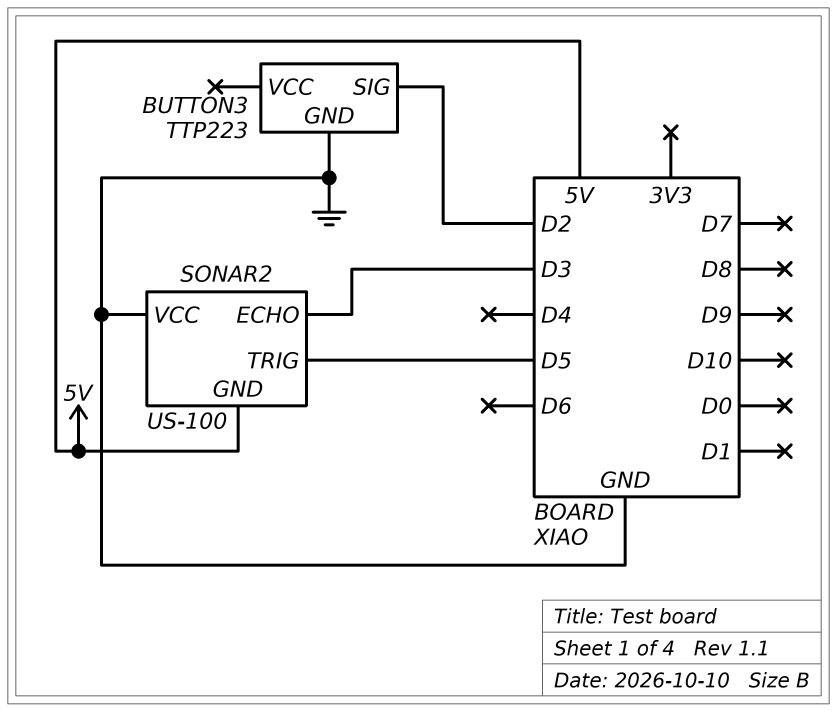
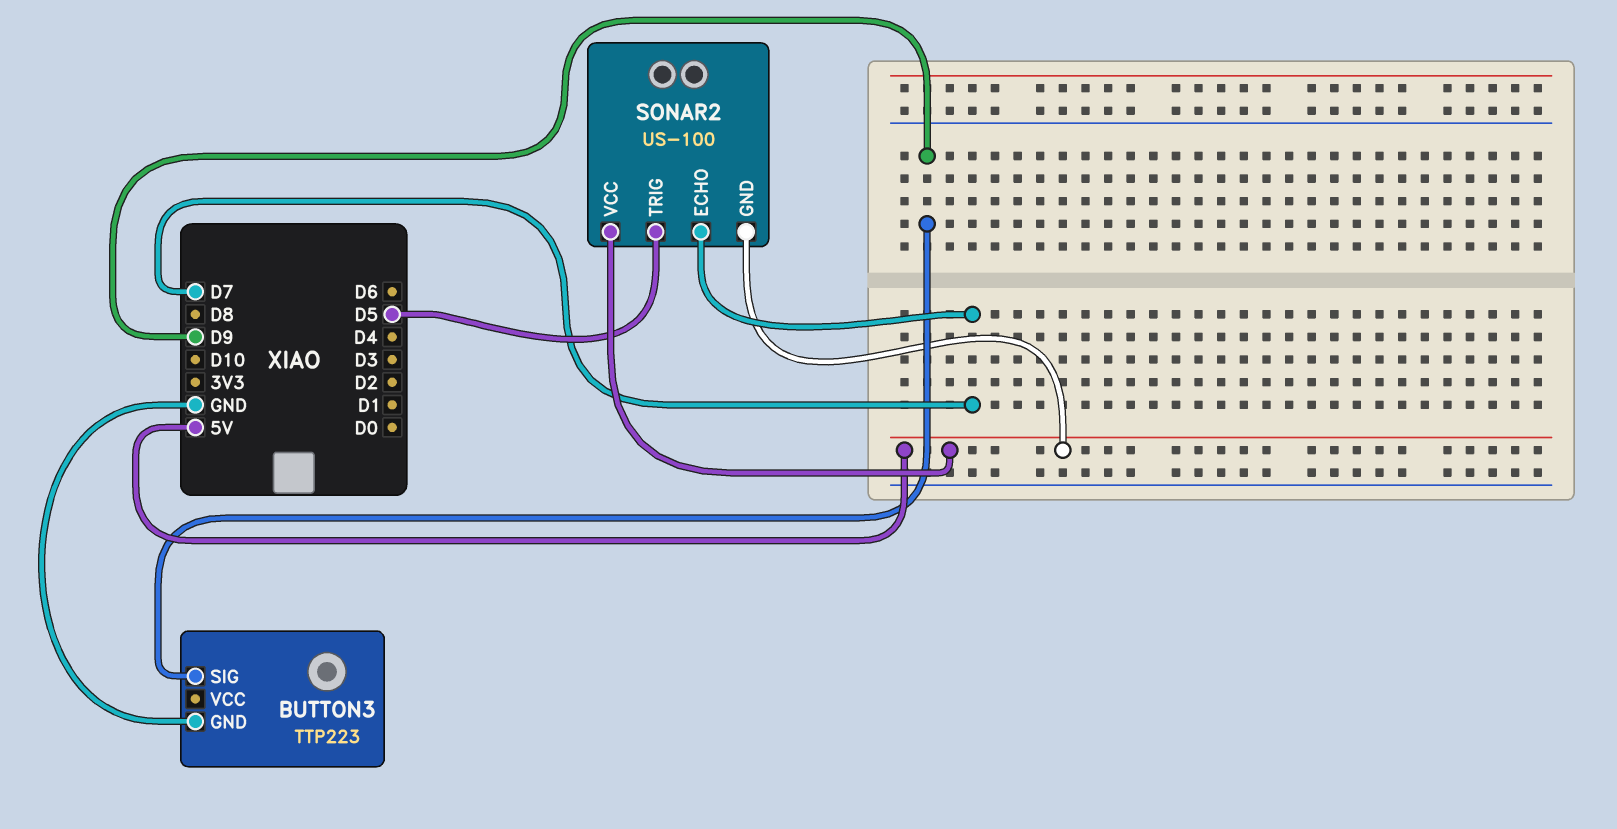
BUTTON3 pin SIG: D2 -> D9
SONAR2 pin ECHO: D3 -> D7
SONAR2 pin VCC: GND -> 5V

